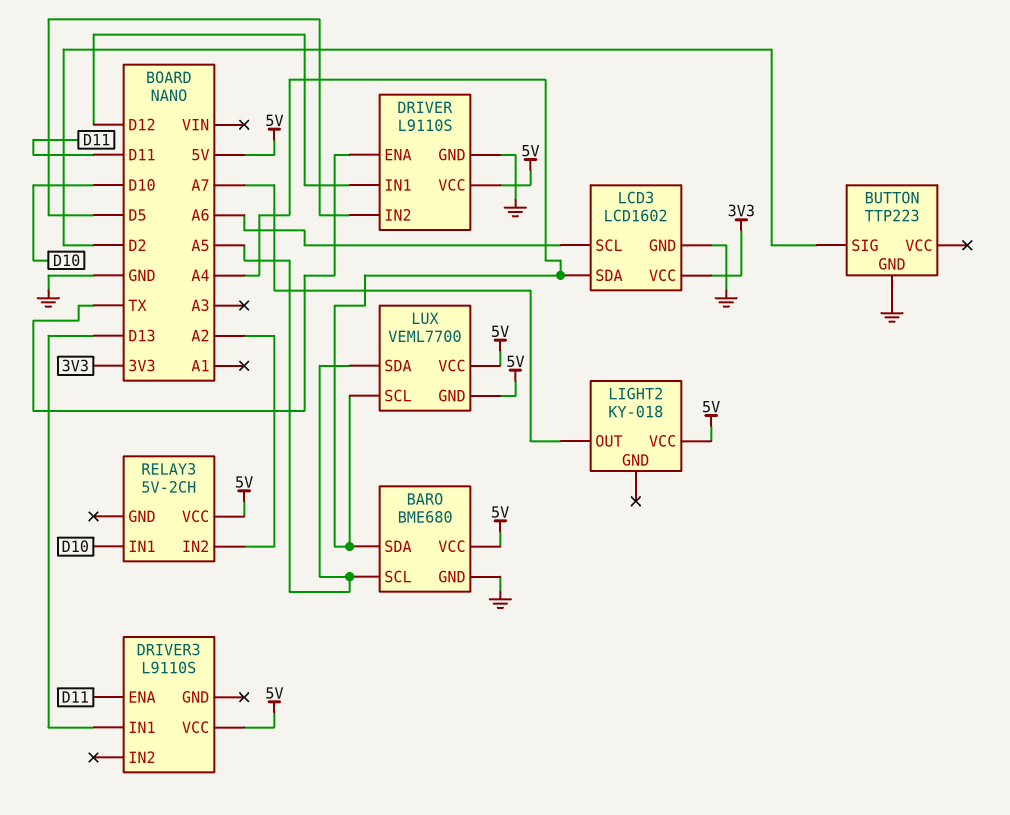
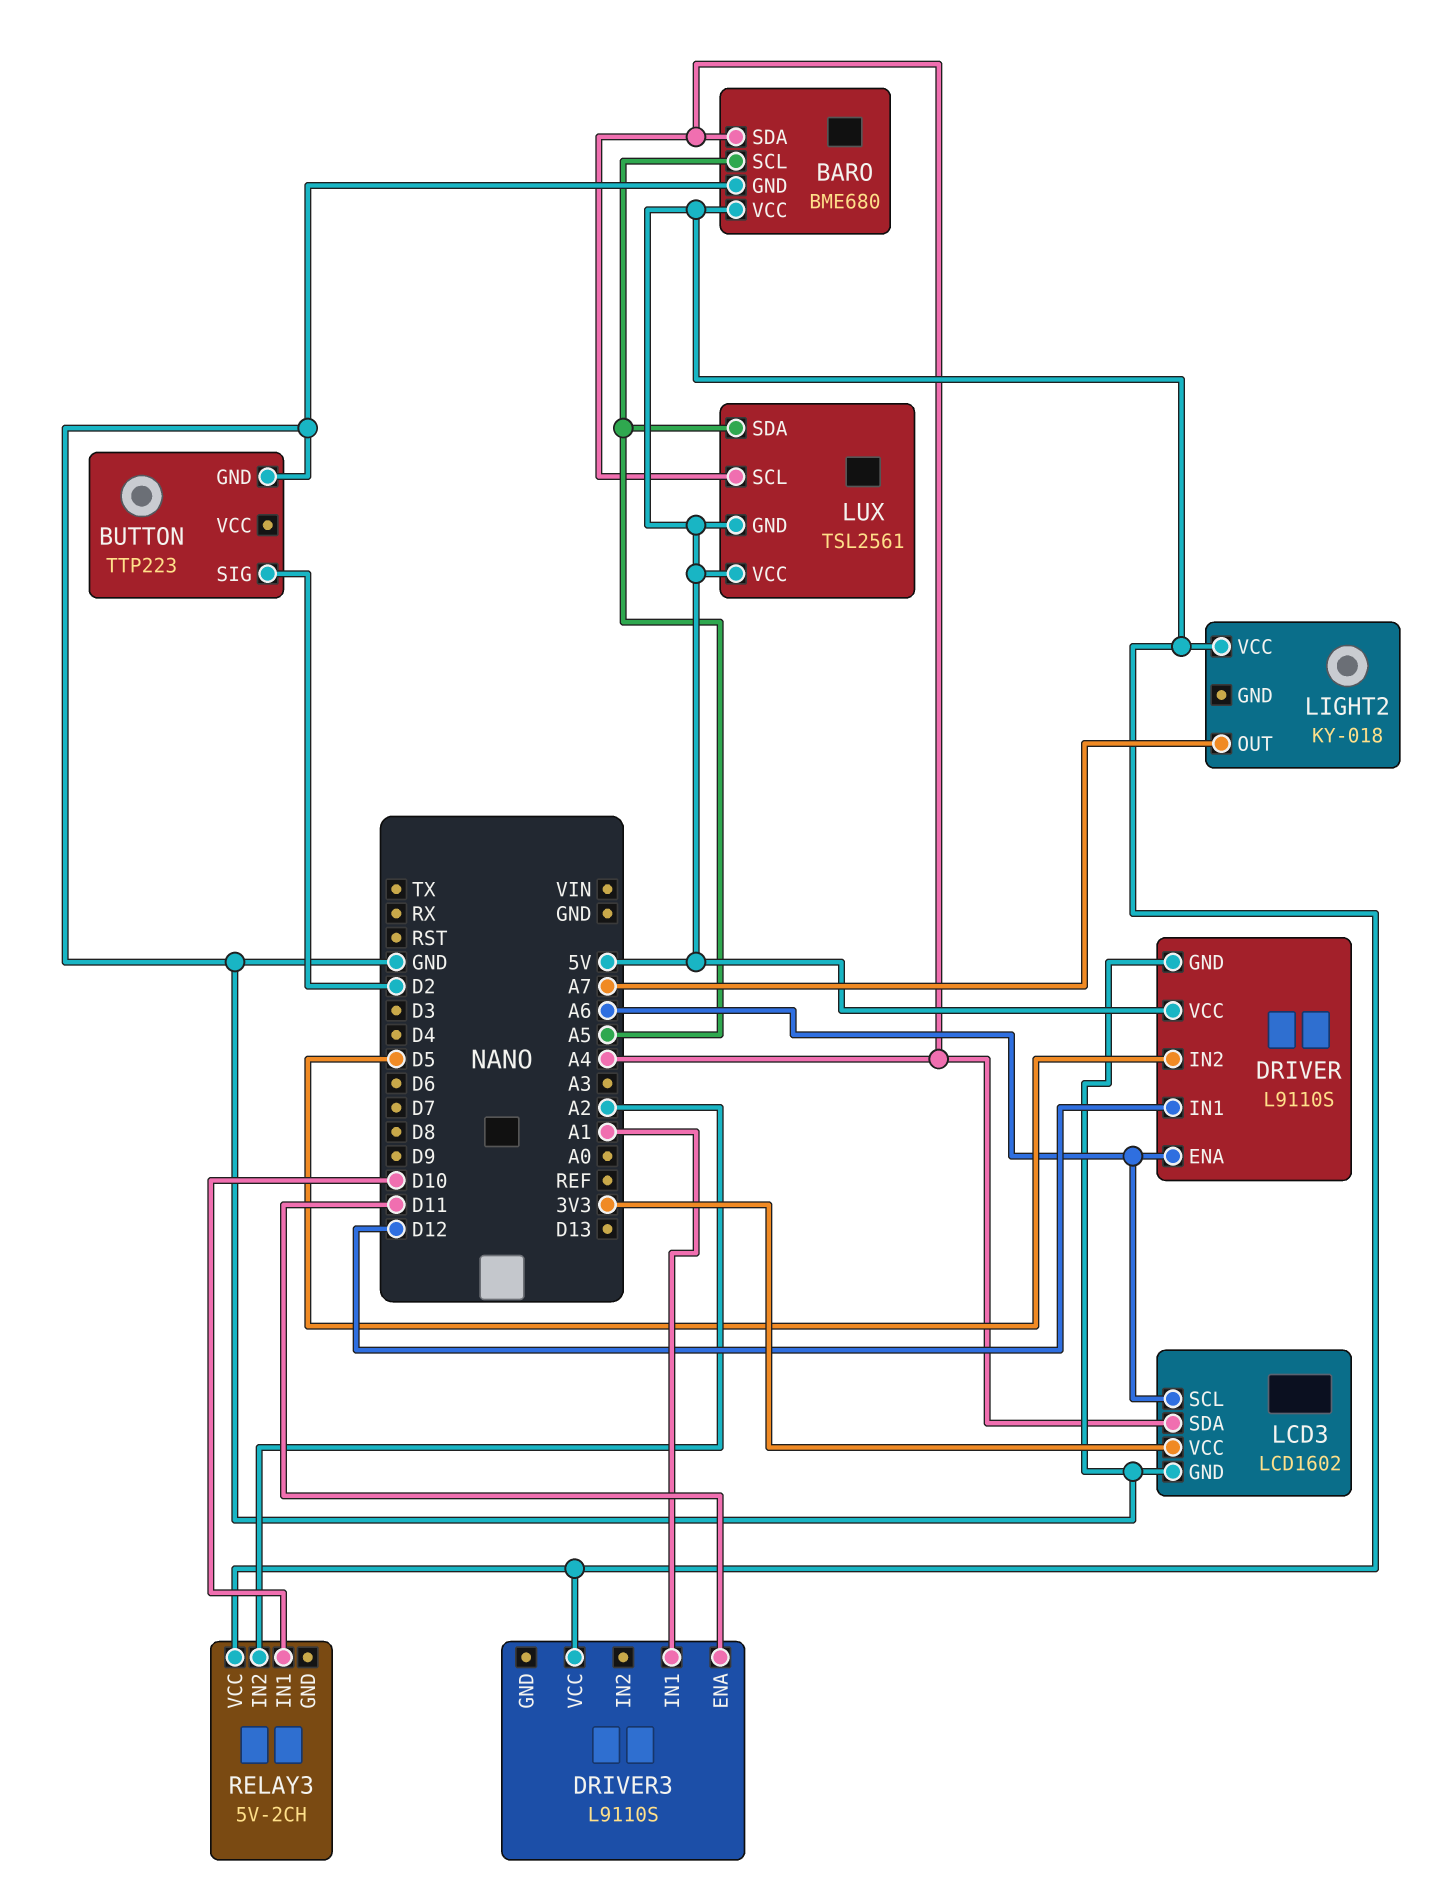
DRIVER pin ENA: TX -> A6
DRIVER3 pin IN1: D13 -> A1
LUX: VEML7700 -> TSL2561

